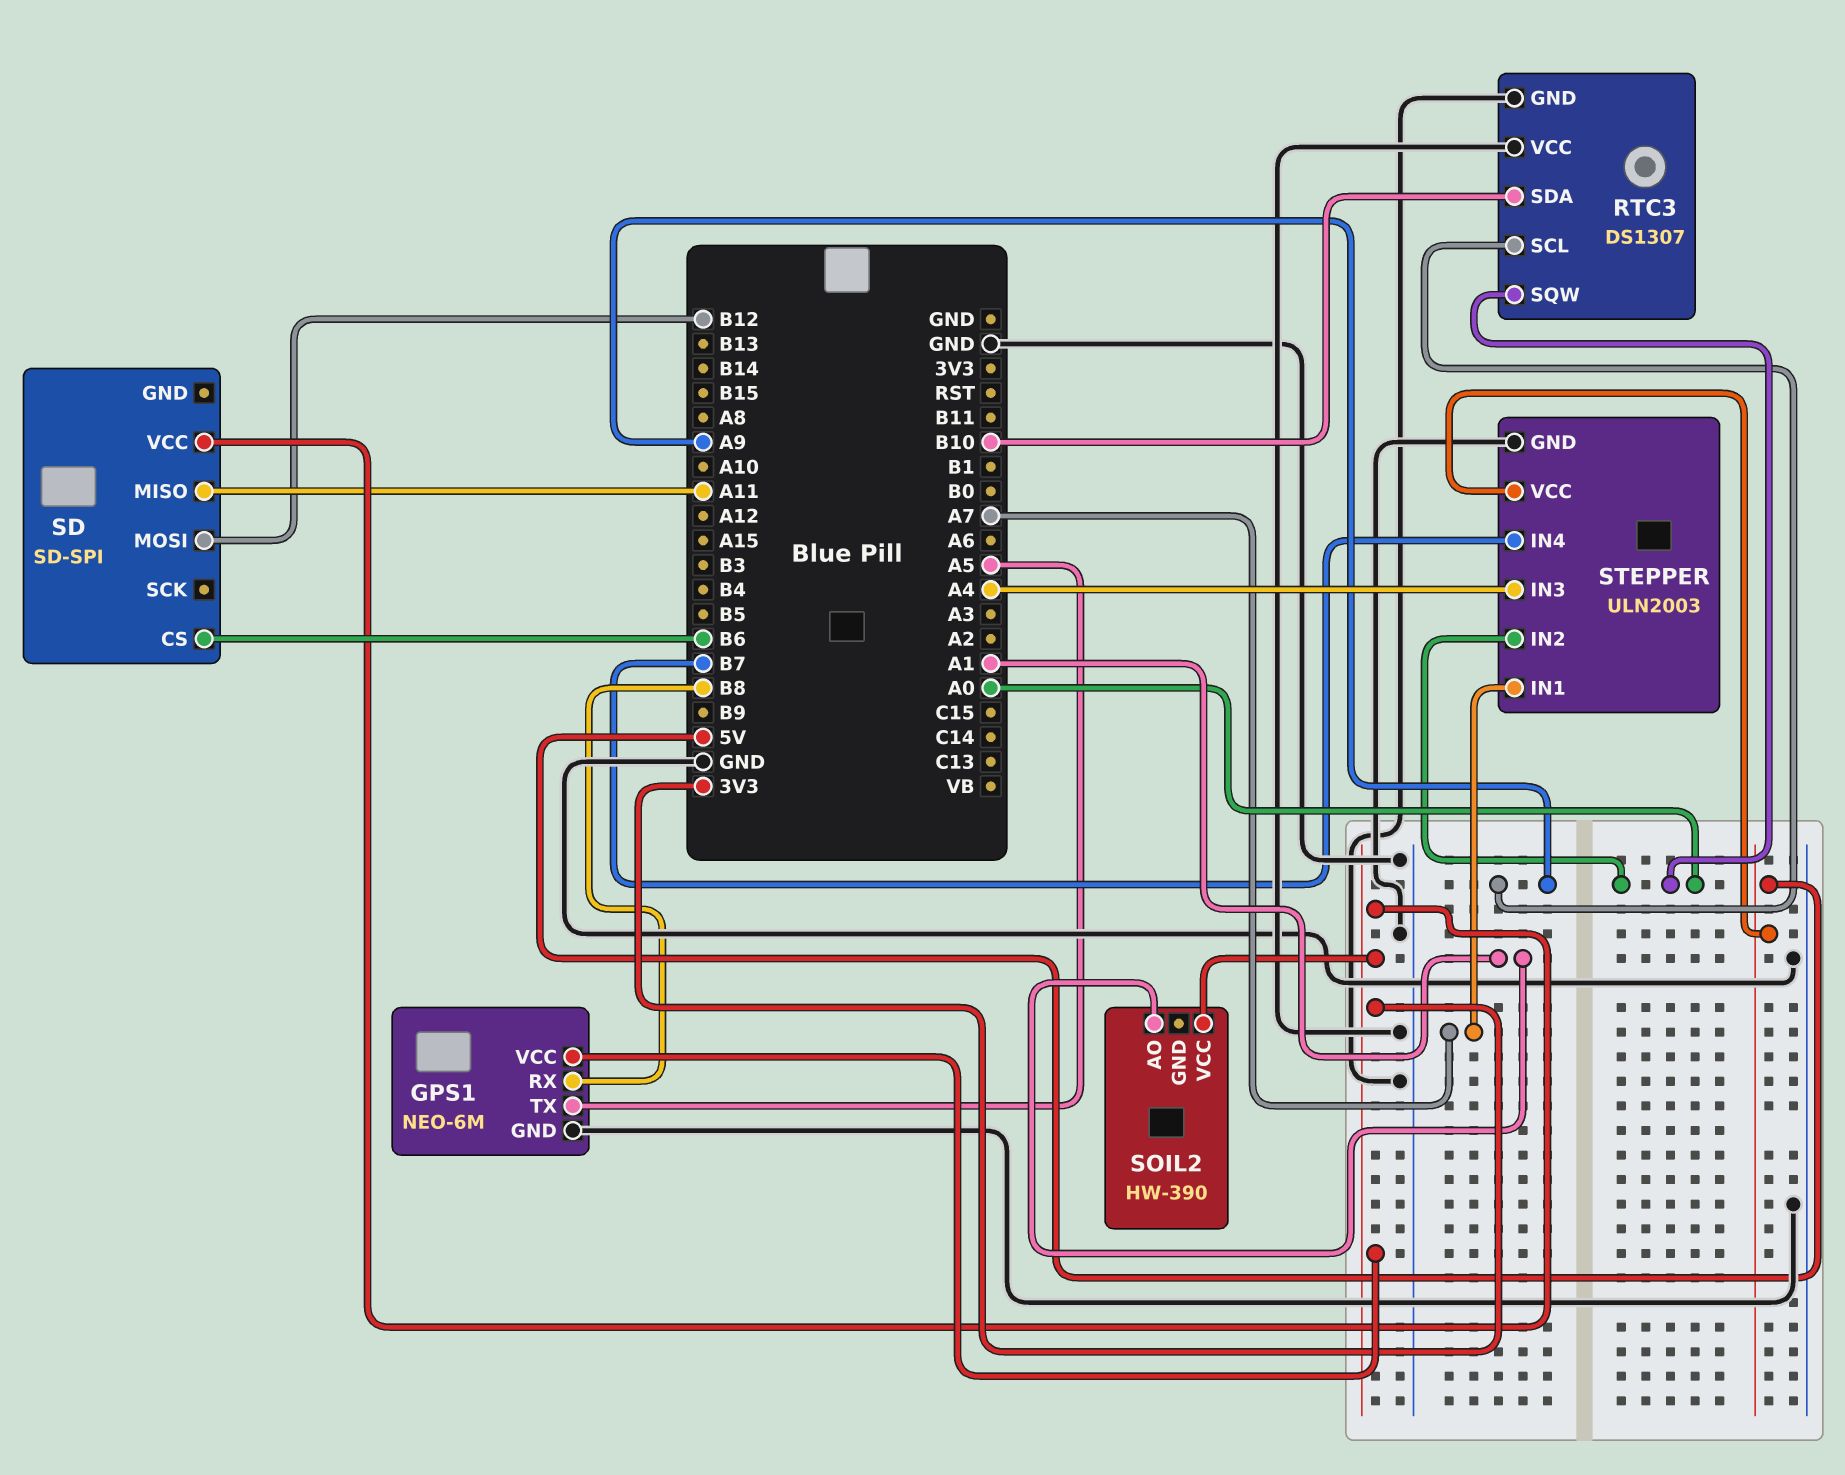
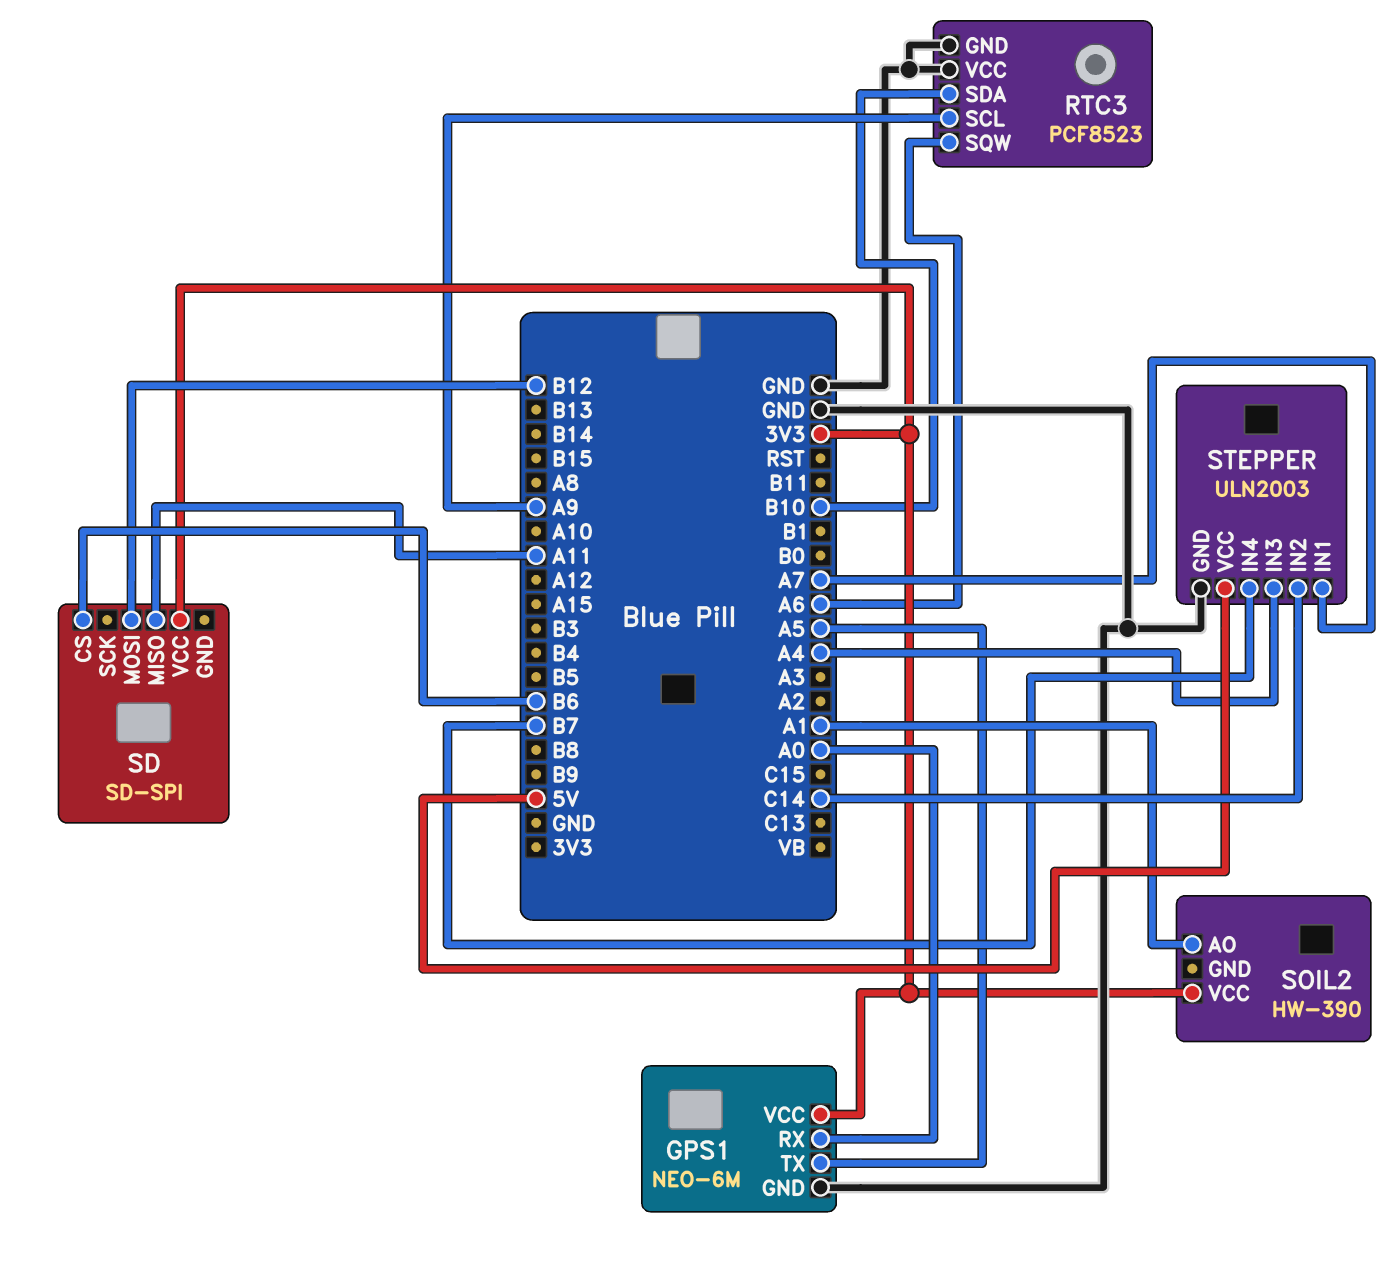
GPS1 pin RX: B8 -> A0
RTC3: DS1307 -> PCF8523
RTC3 pin SQW: A0 -> A6
STEPPER pin IN2: A0 -> C14

